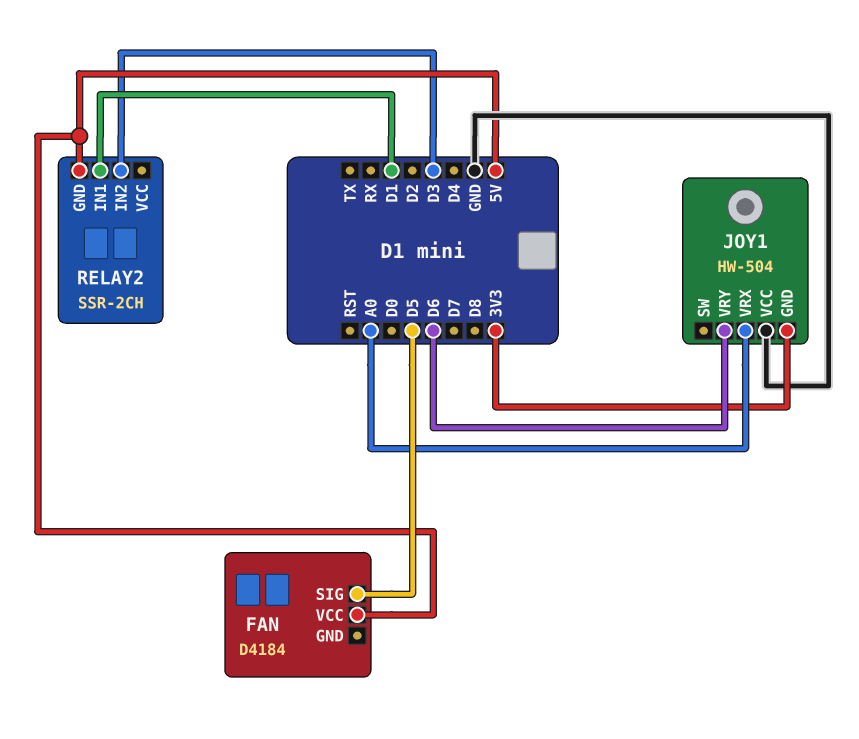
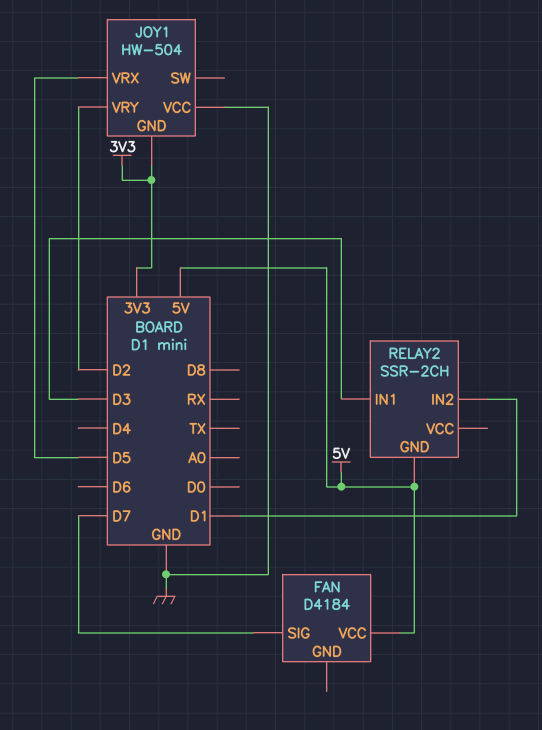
FAN pin SIG: D5 -> D7
JOY1 pin VRX: A0 -> D5
JOY1 pin VRY: D6 -> D2
RELAY2 pin IN1: D1 -> D3
RELAY2 pin IN2: D3 -> D1

